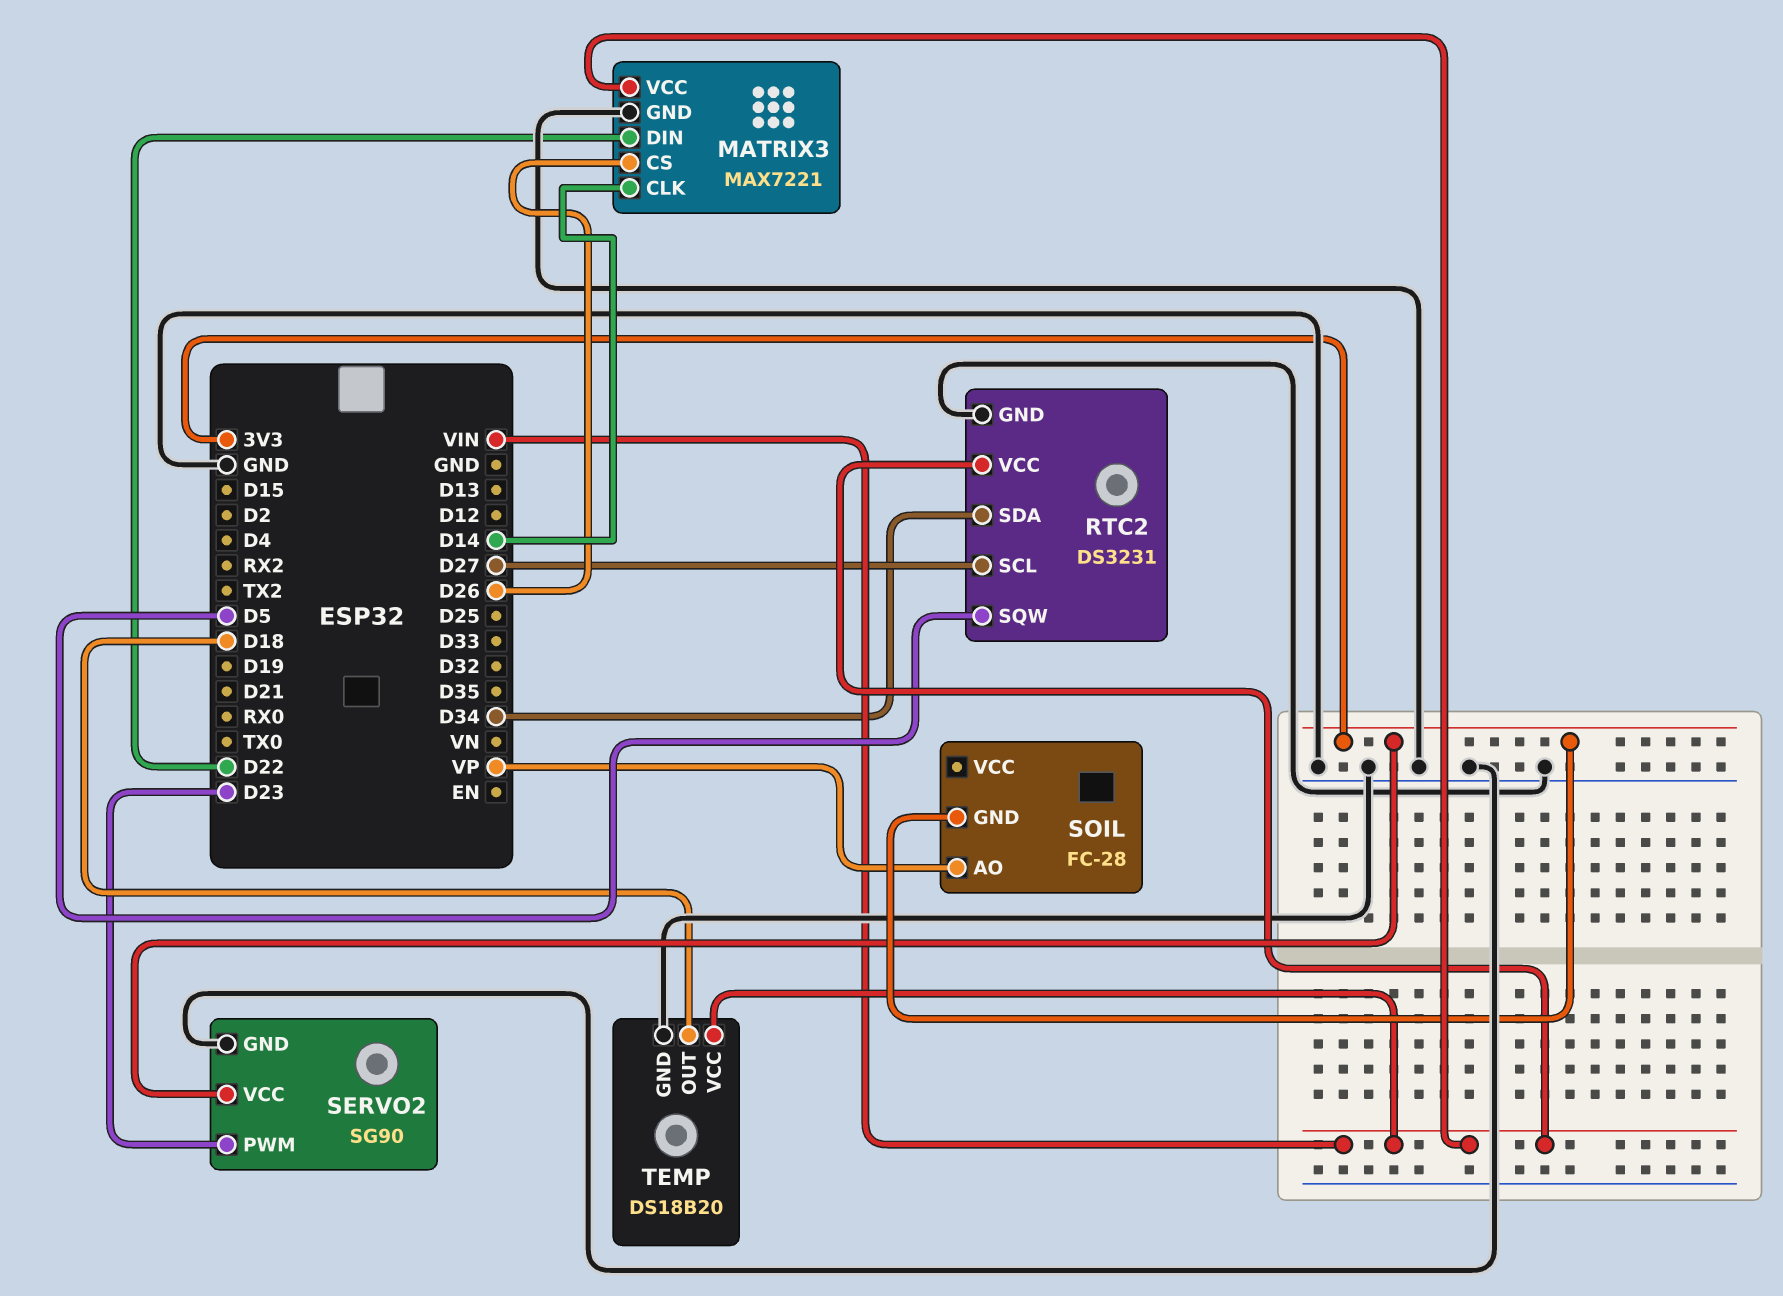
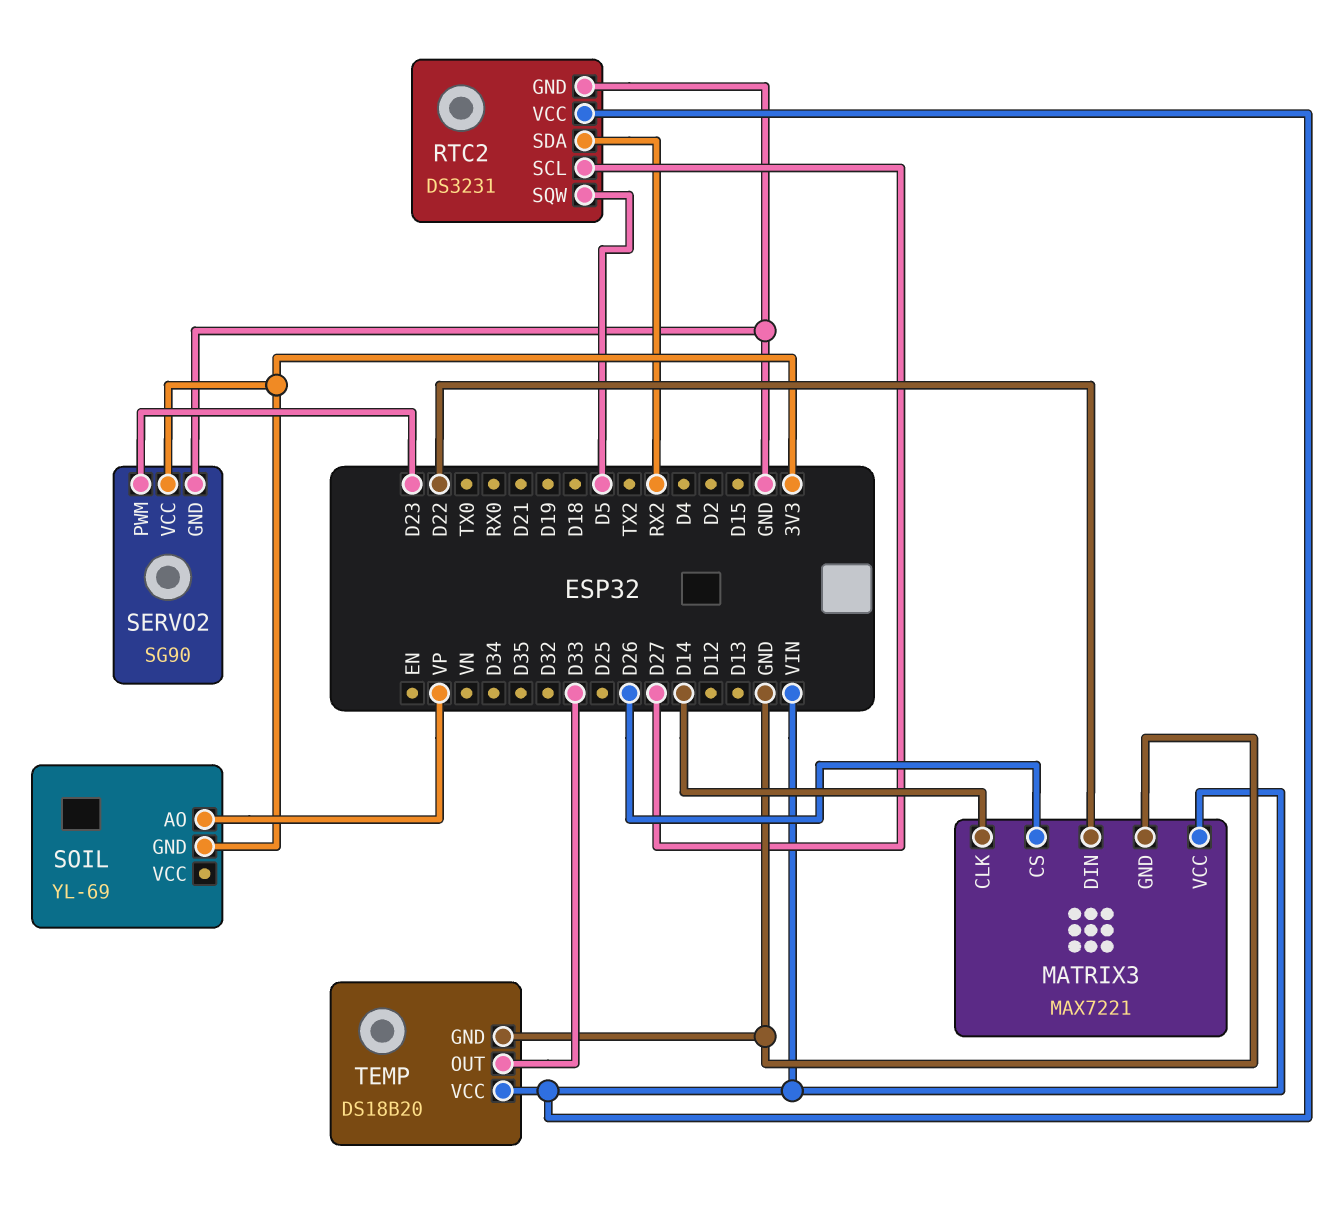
RTC2 pin SDA: D34 -> RX2
SOIL: FC-28 -> YL-69
TEMP pin OUT: D18 -> D33

